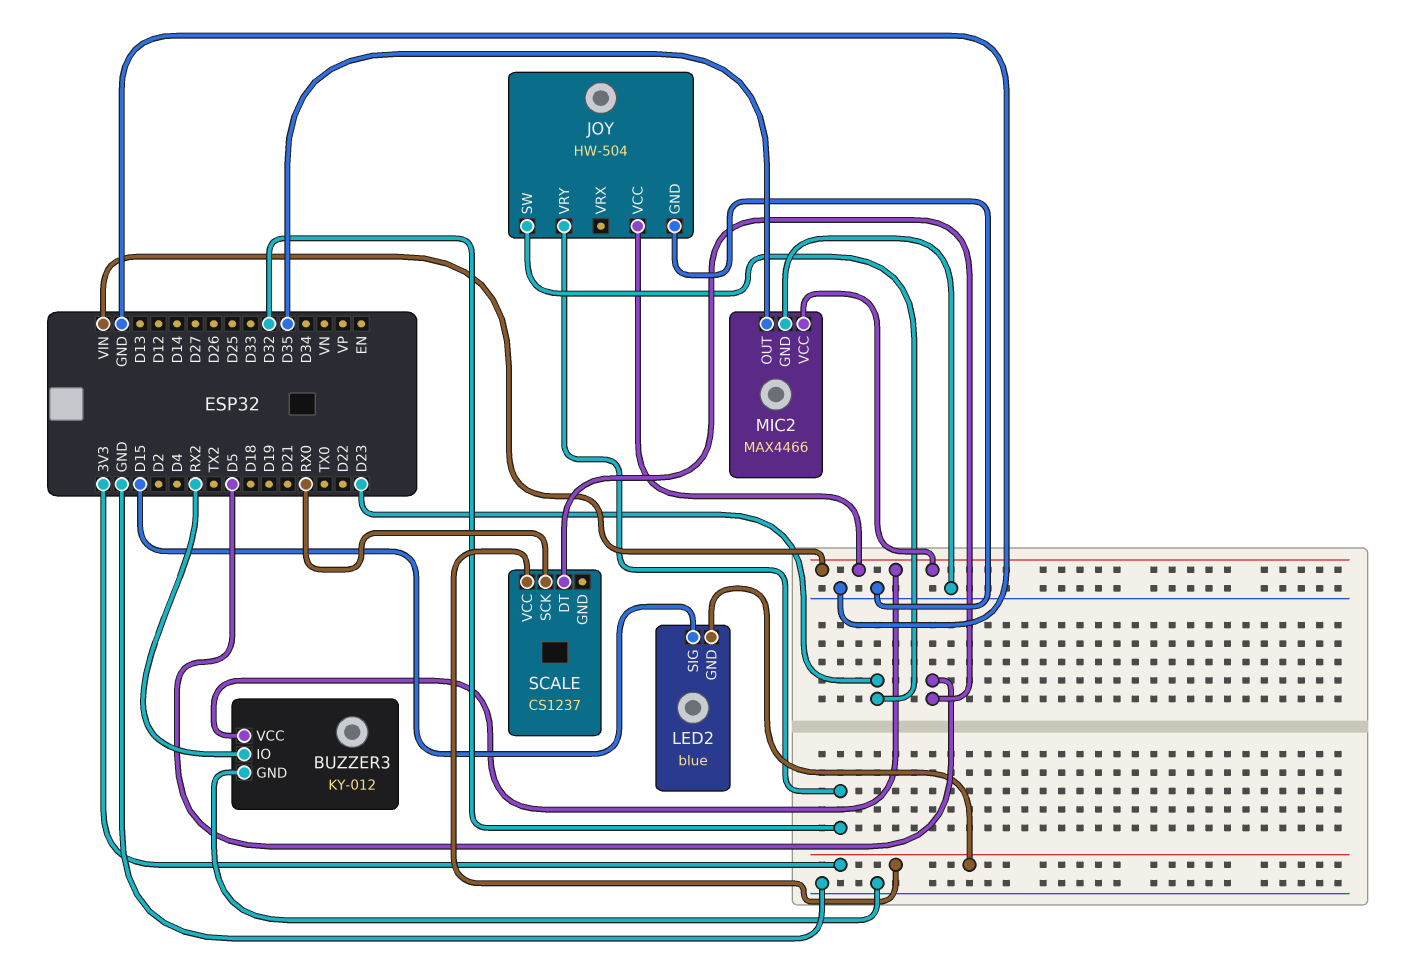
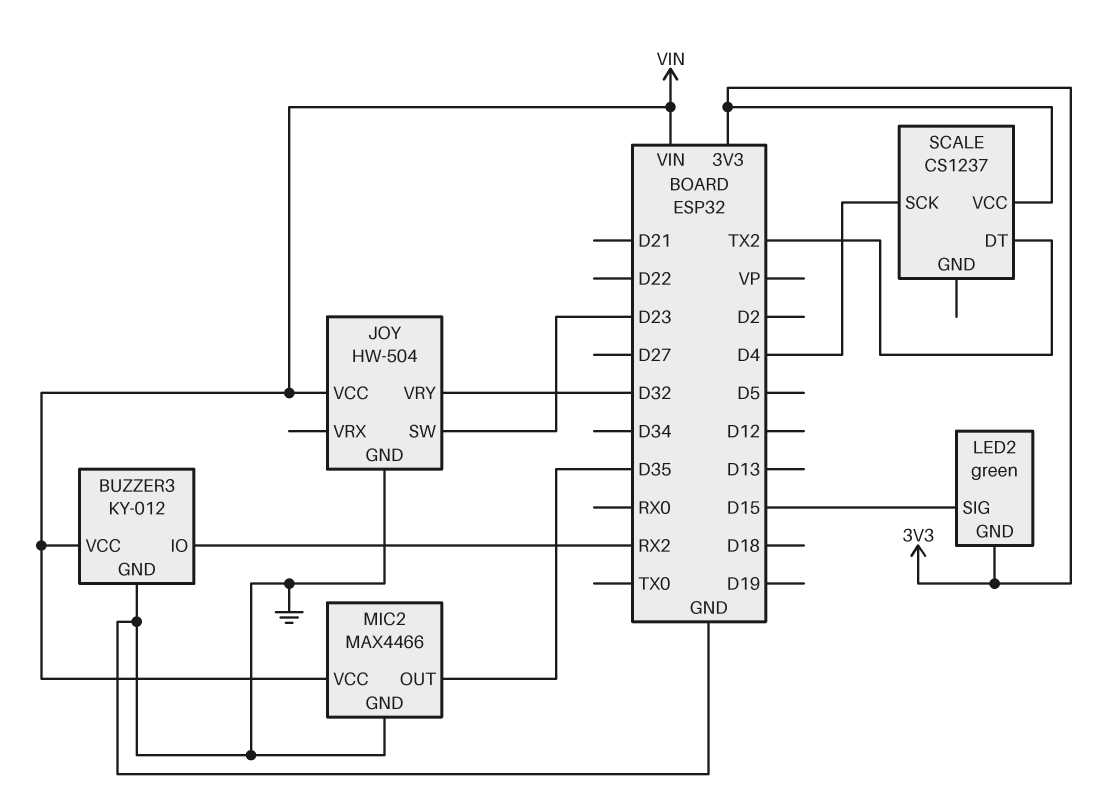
LED2: blue -> green
SCALE pin DT: D5 -> TX2
SCALE pin SCK: RX0 -> D4

